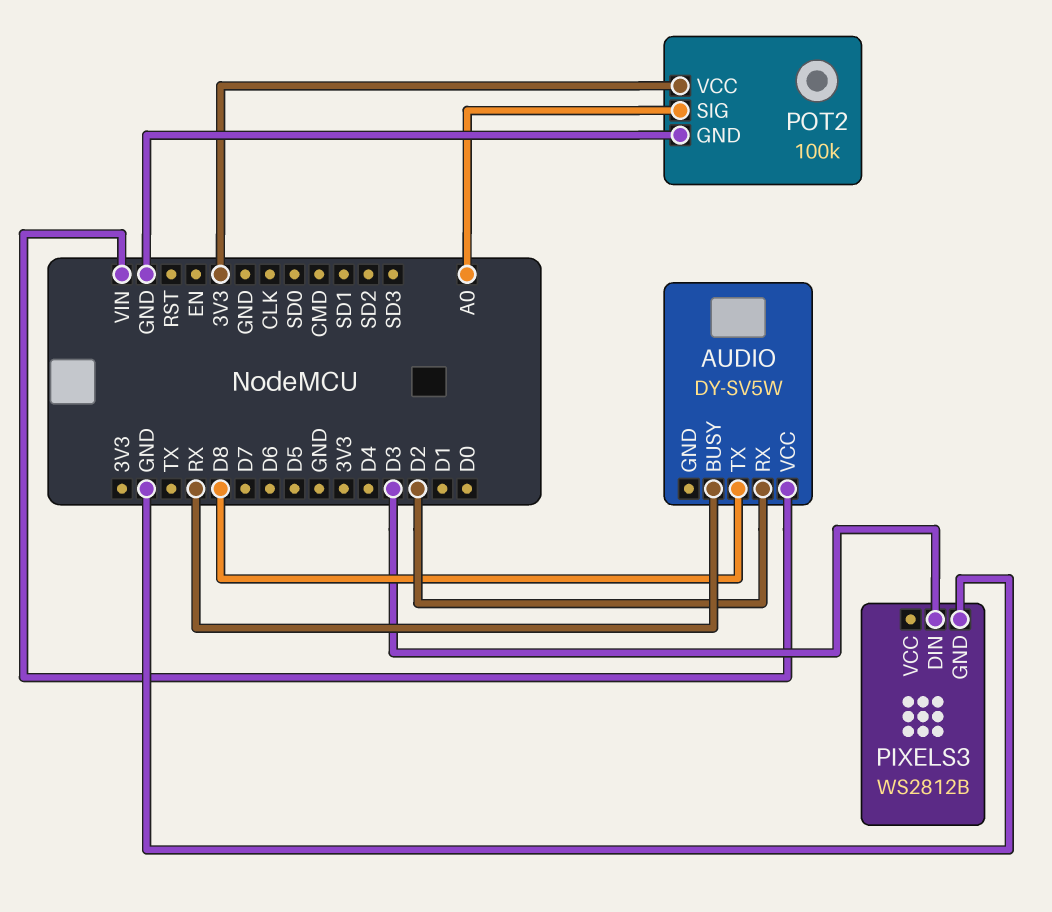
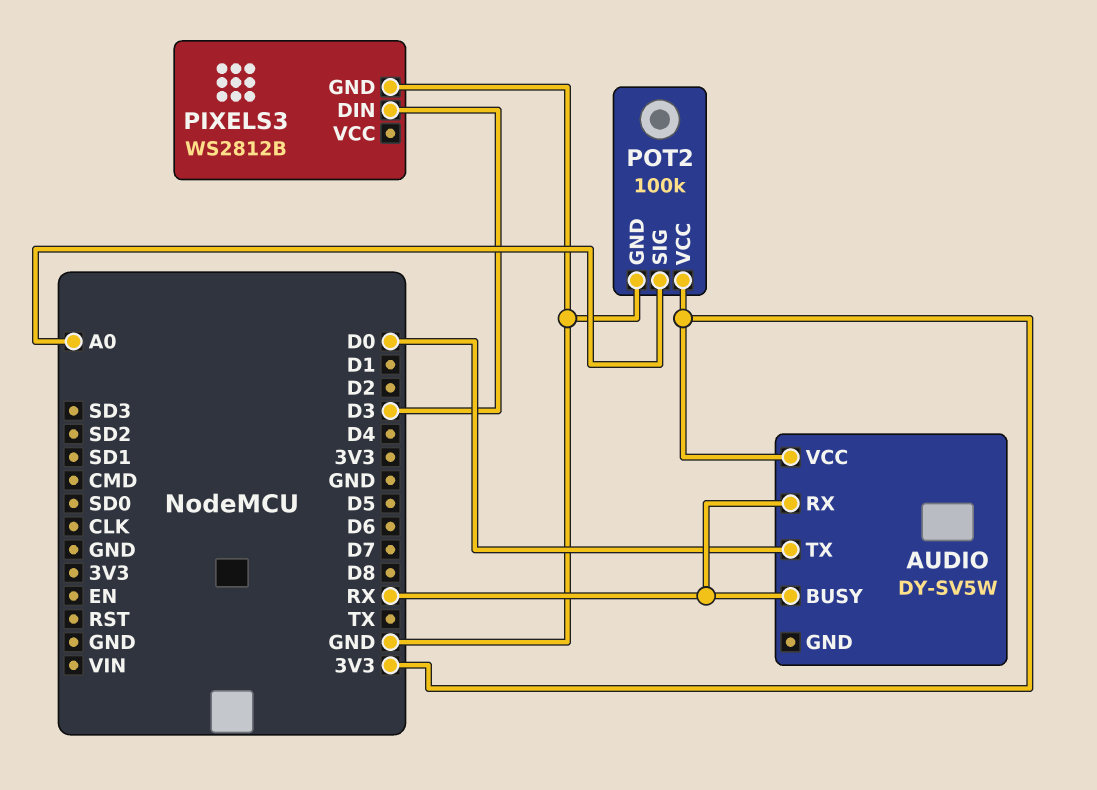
AUDIO pin RX: D2 -> RX
AUDIO pin TX: D8 -> D0
AUDIO pin VCC: VIN -> 3V3

